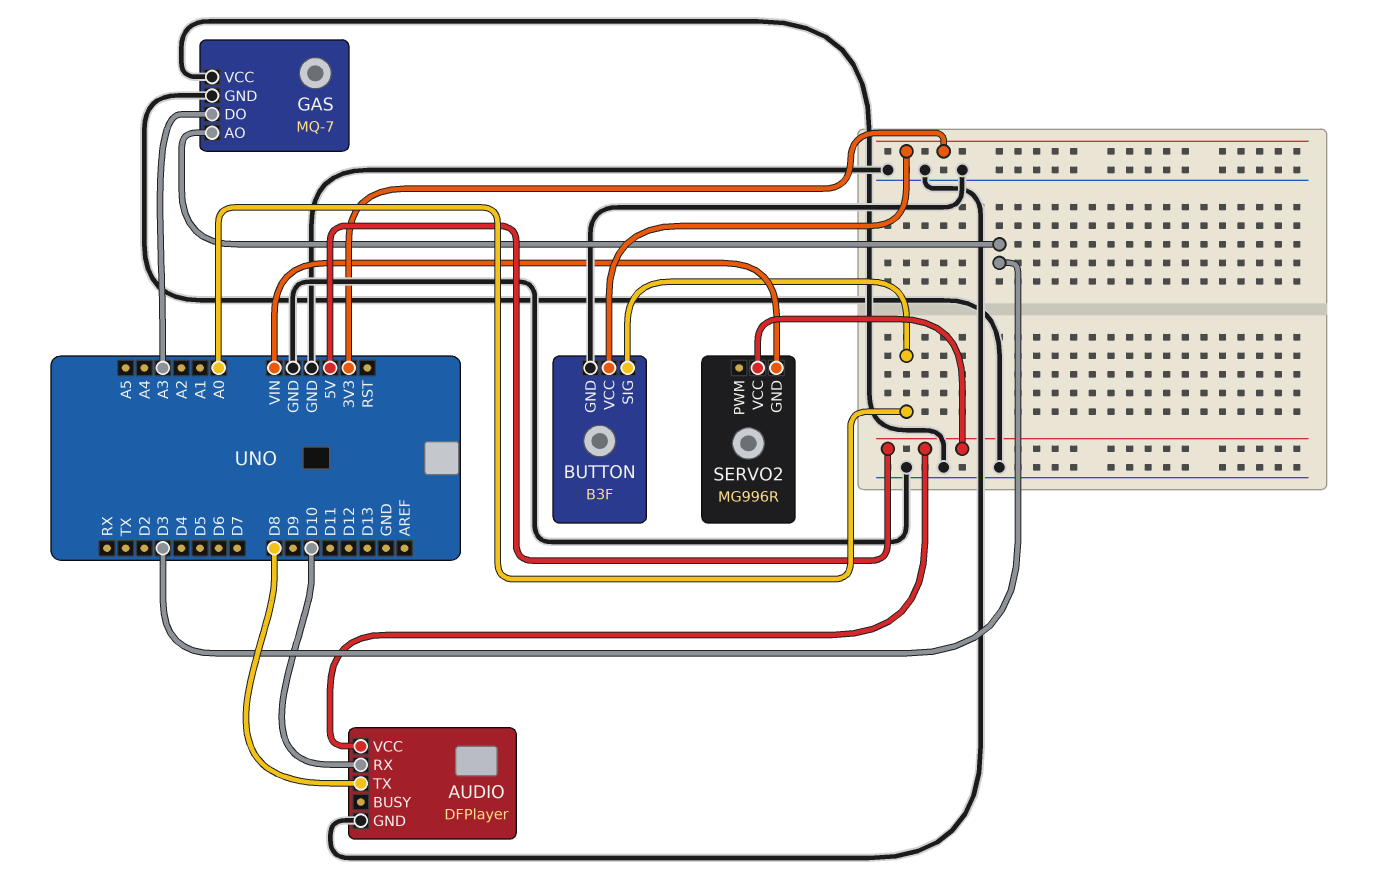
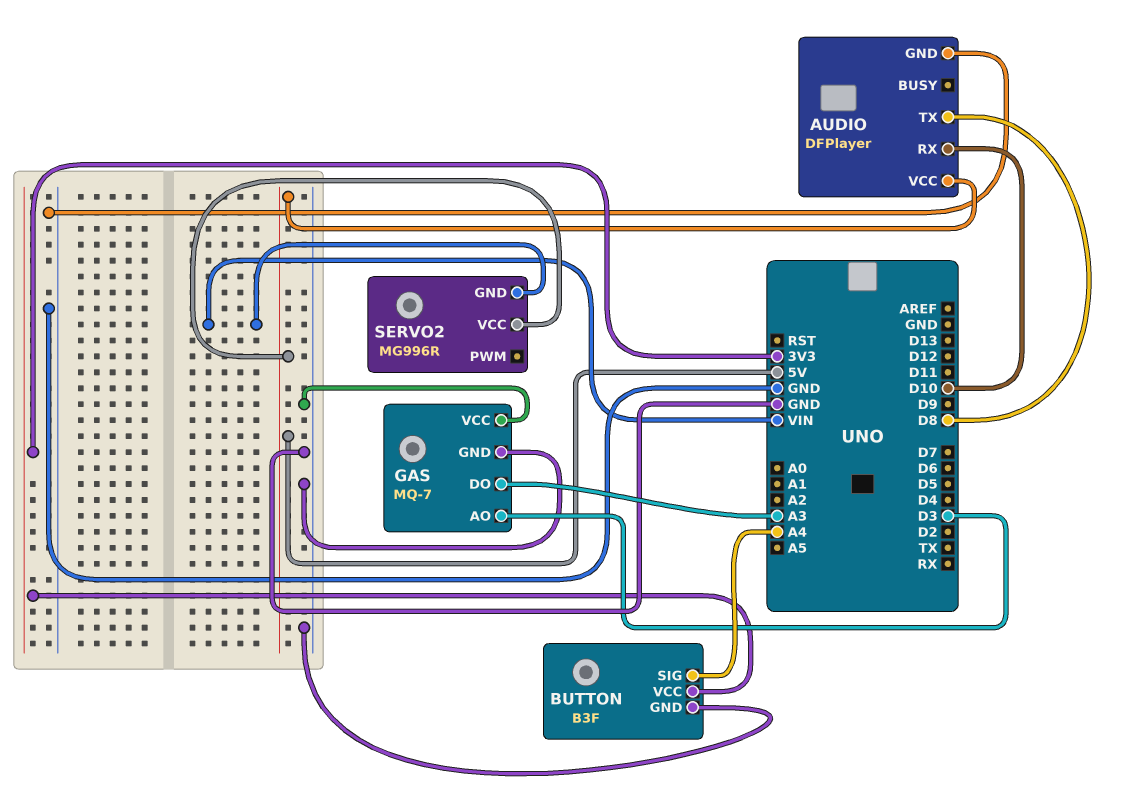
BUTTON pin SIG: A0 -> A4

